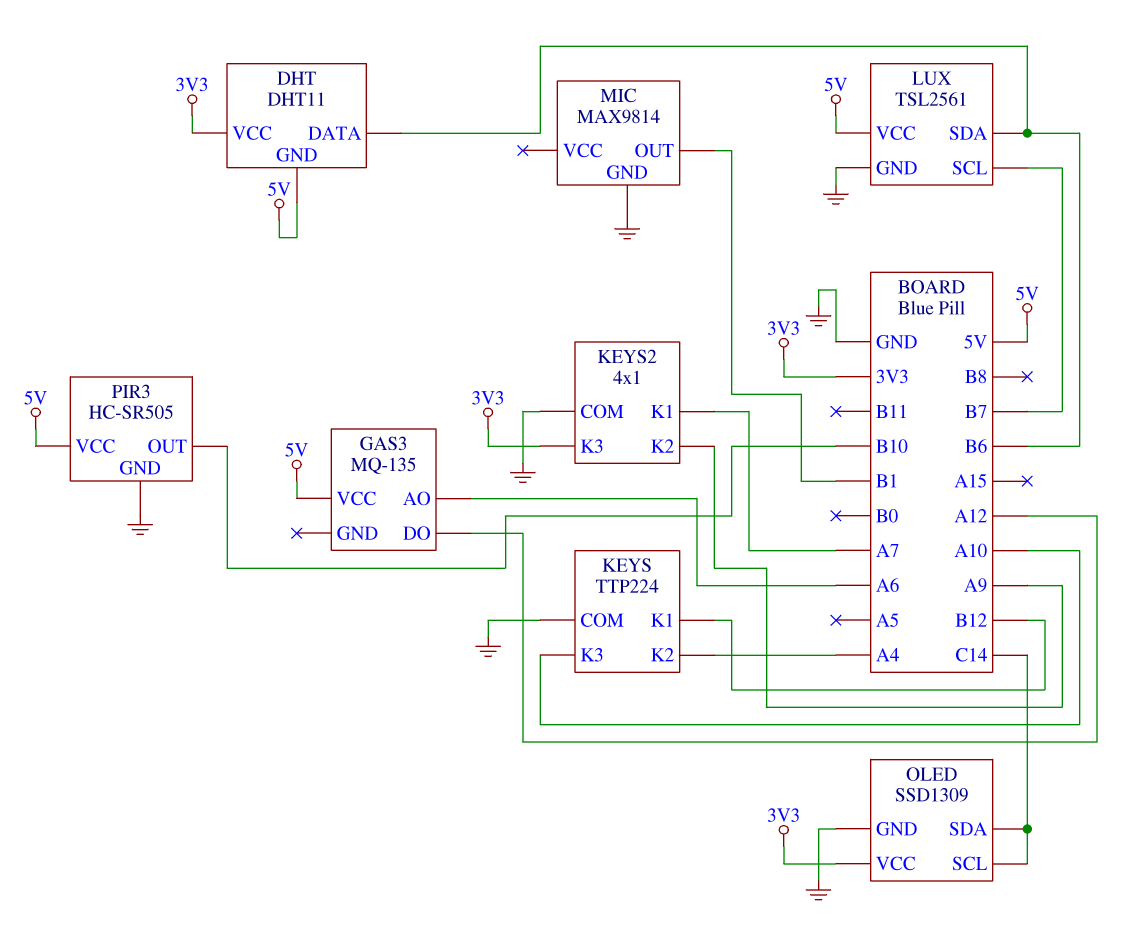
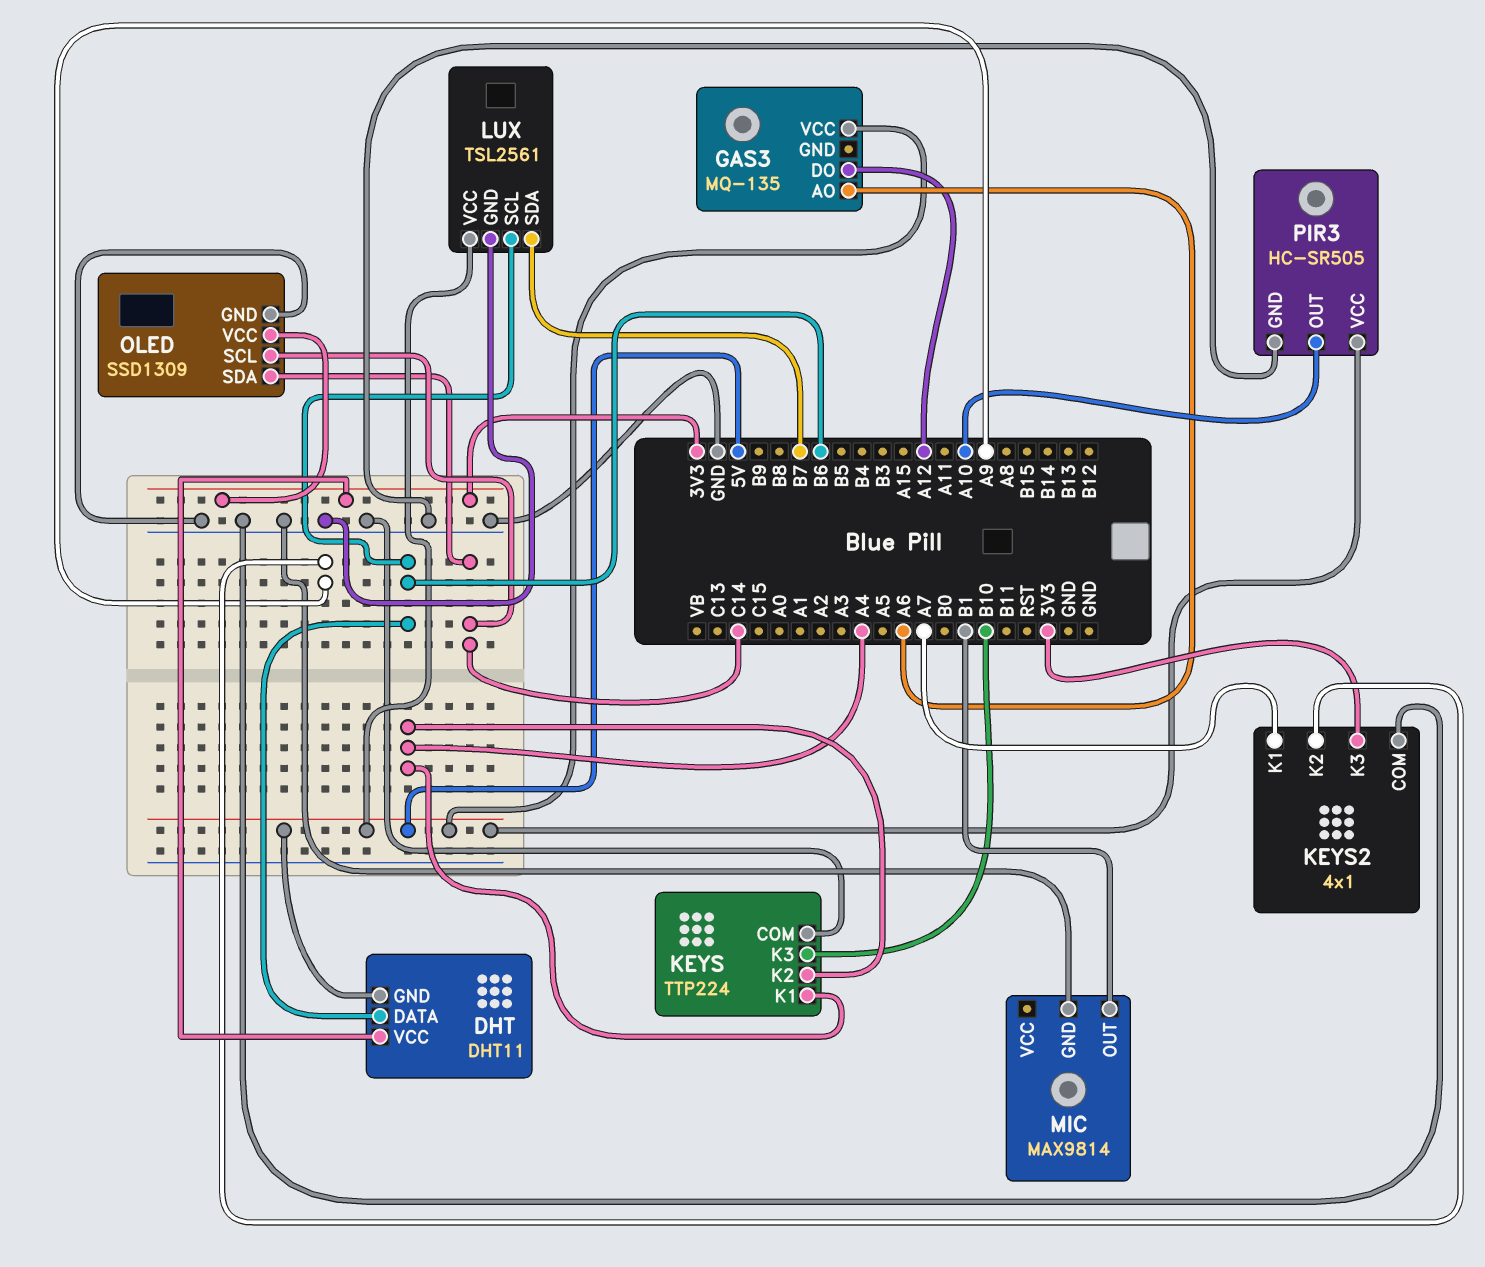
KEYS pin K1: B12 -> A4
KEYS pin K3: A10 -> B10
LUX pin SCL: B7 -> B6
LUX pin SDA: B6 -> B7
PIR3 pin OUT: B10 -> A10

